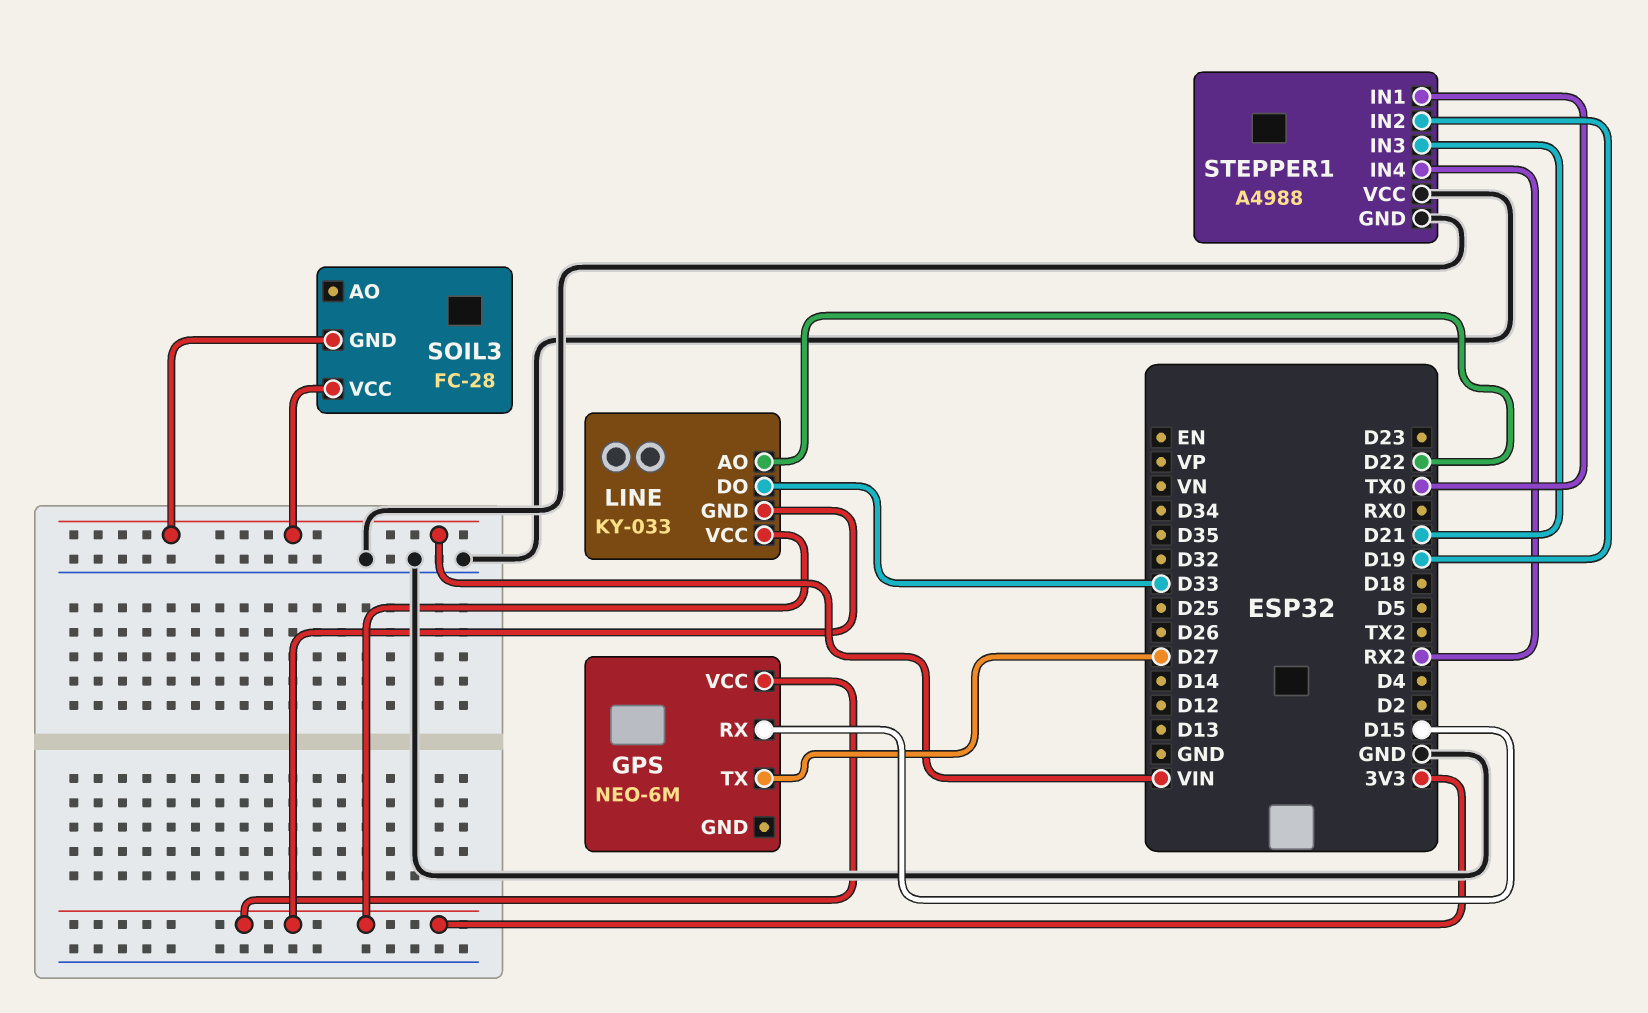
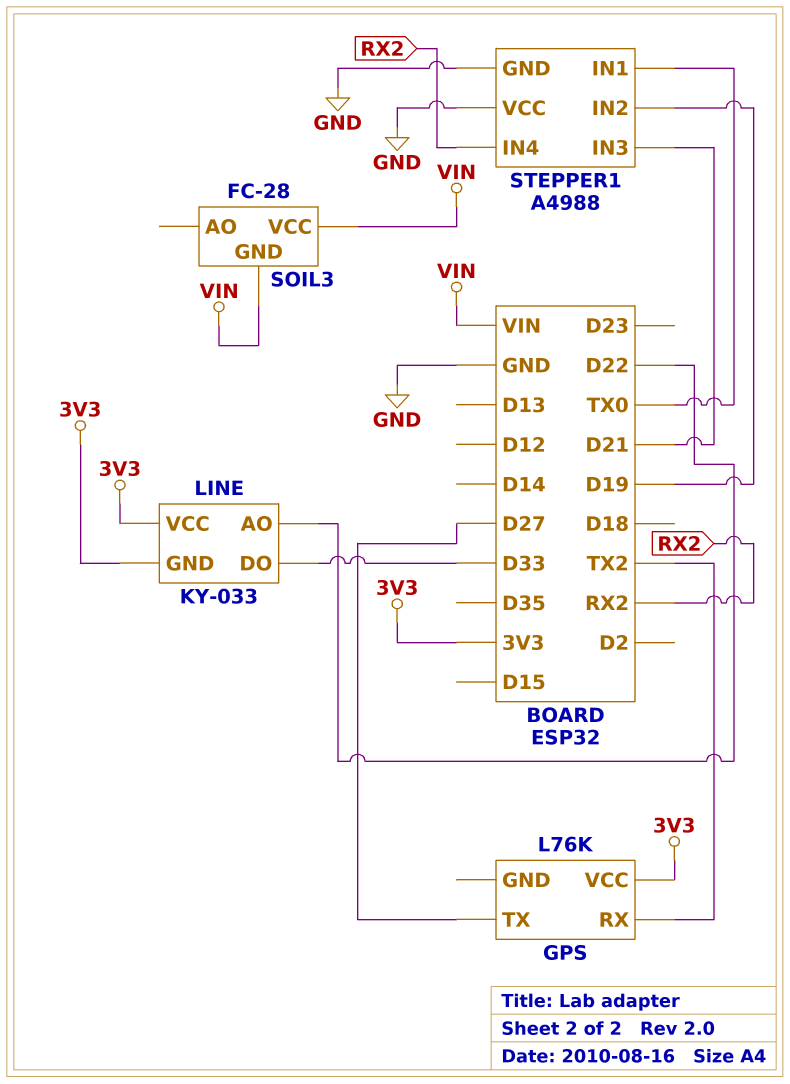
GPS: NEO-6M -> L76K
GPS pin RX: D15 -> TX2

